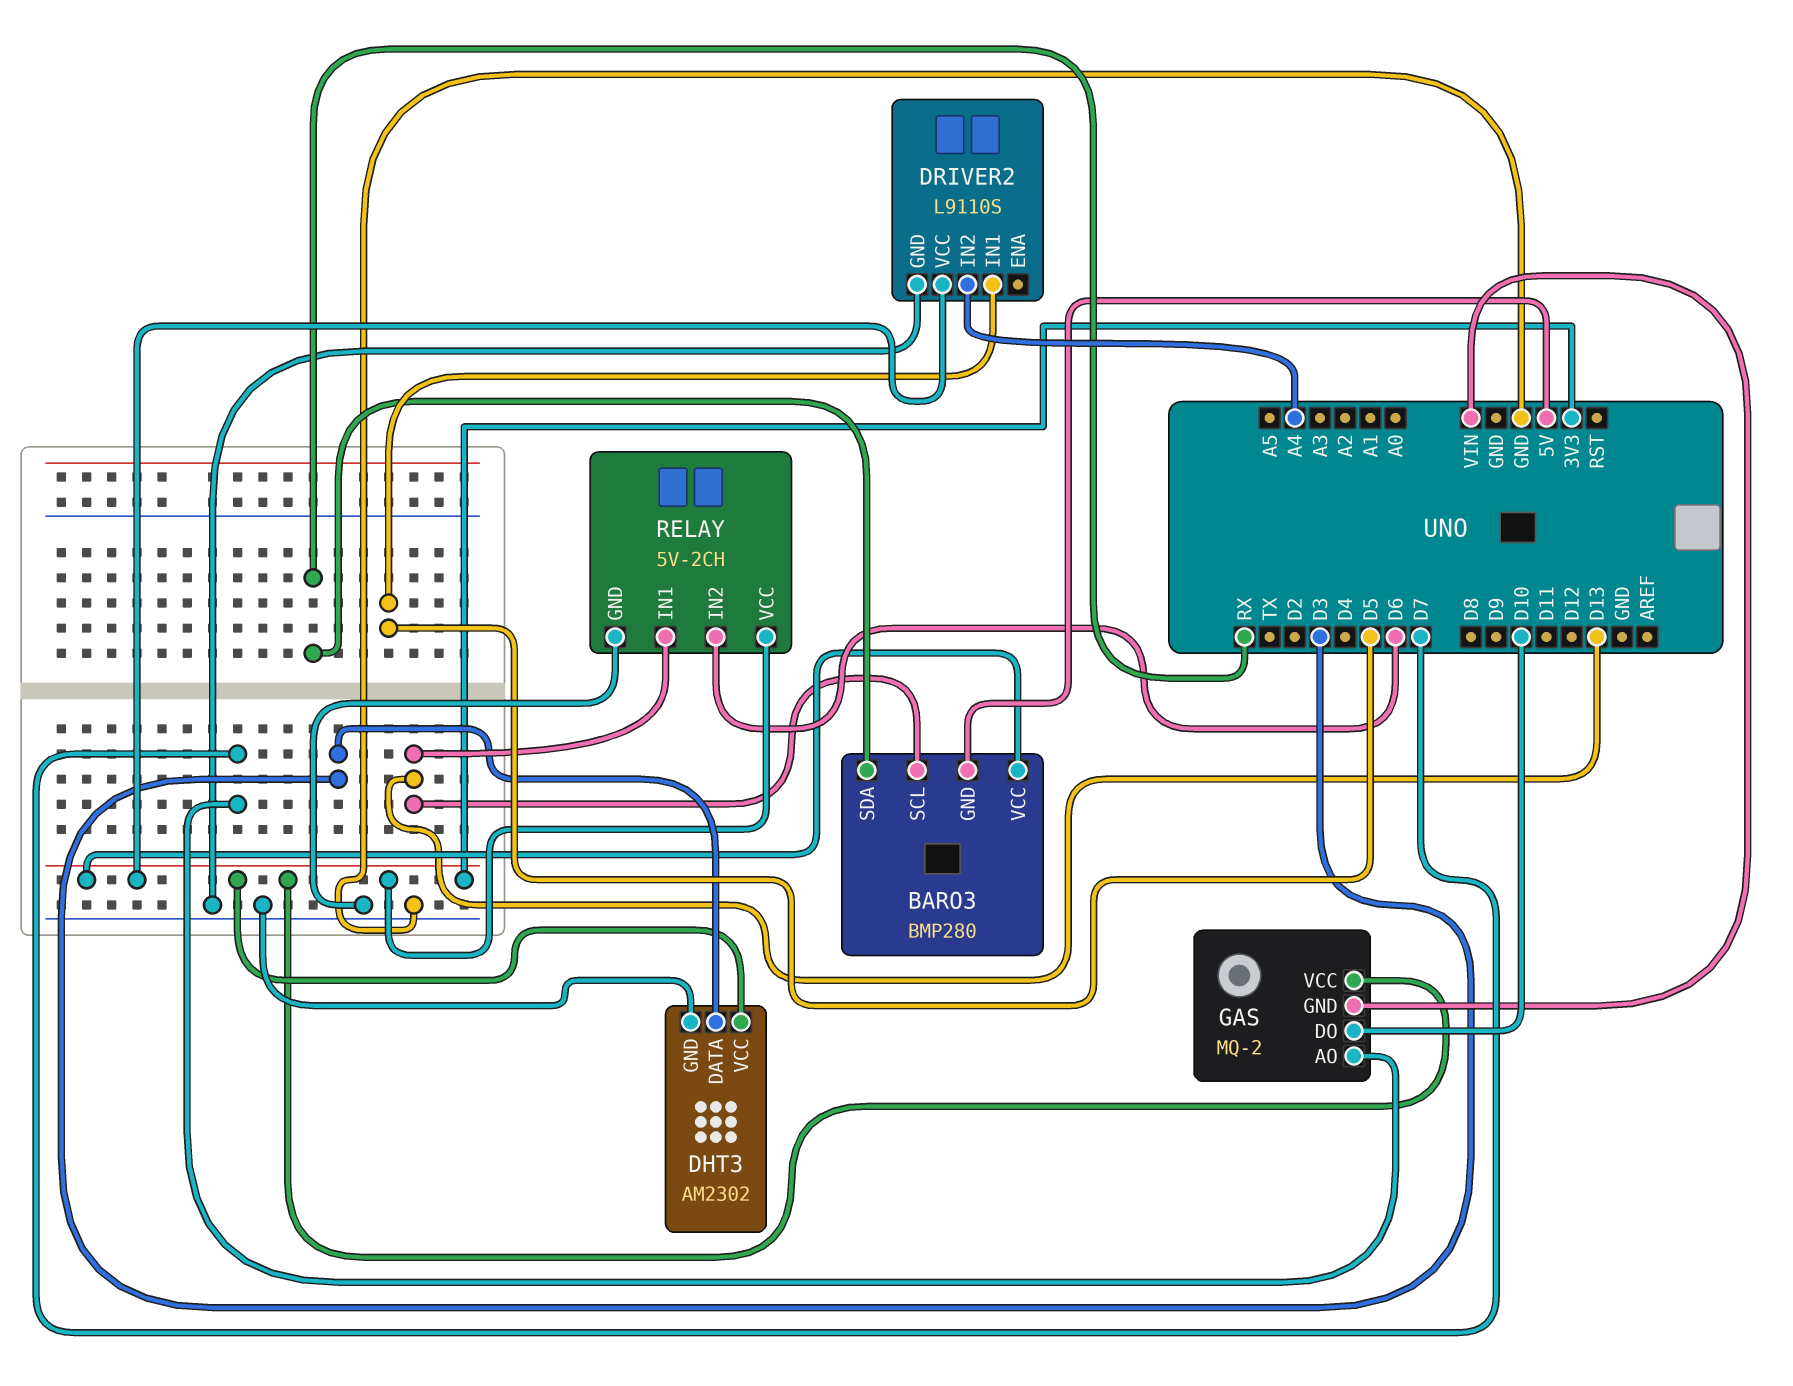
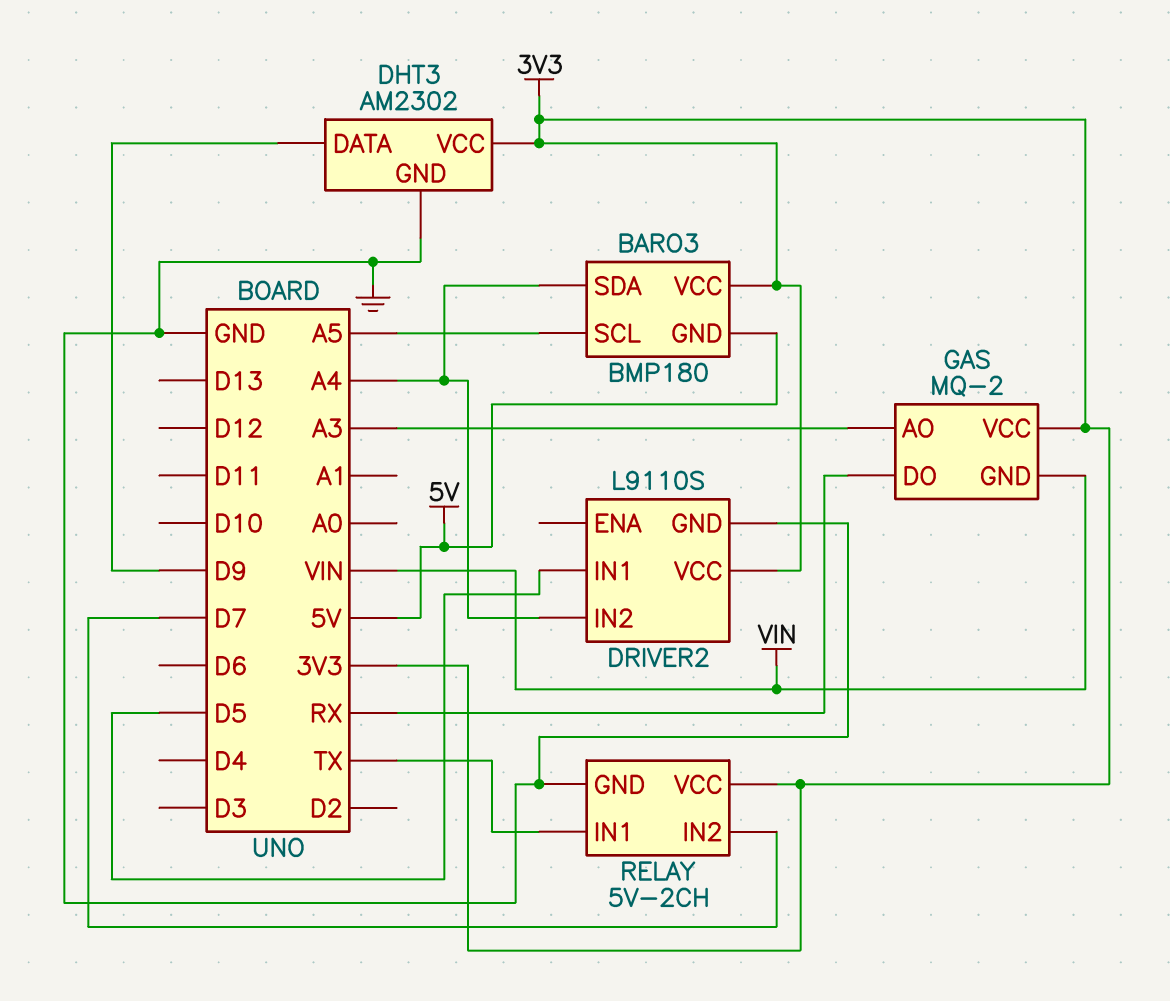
BARO3: BMP280 -> BMP180
BARO3 pin SCL: D13 -> A5
BARO3 pin SDA: RX -> A4
DHT3 pin DATA: D3 -> D9
GAS pin AO: D7 -> A3
GAS pin DO: D10 -> RX
RELAY pin IN1: D13 -> TX
RELAY pin IN2: D6 -> D7

